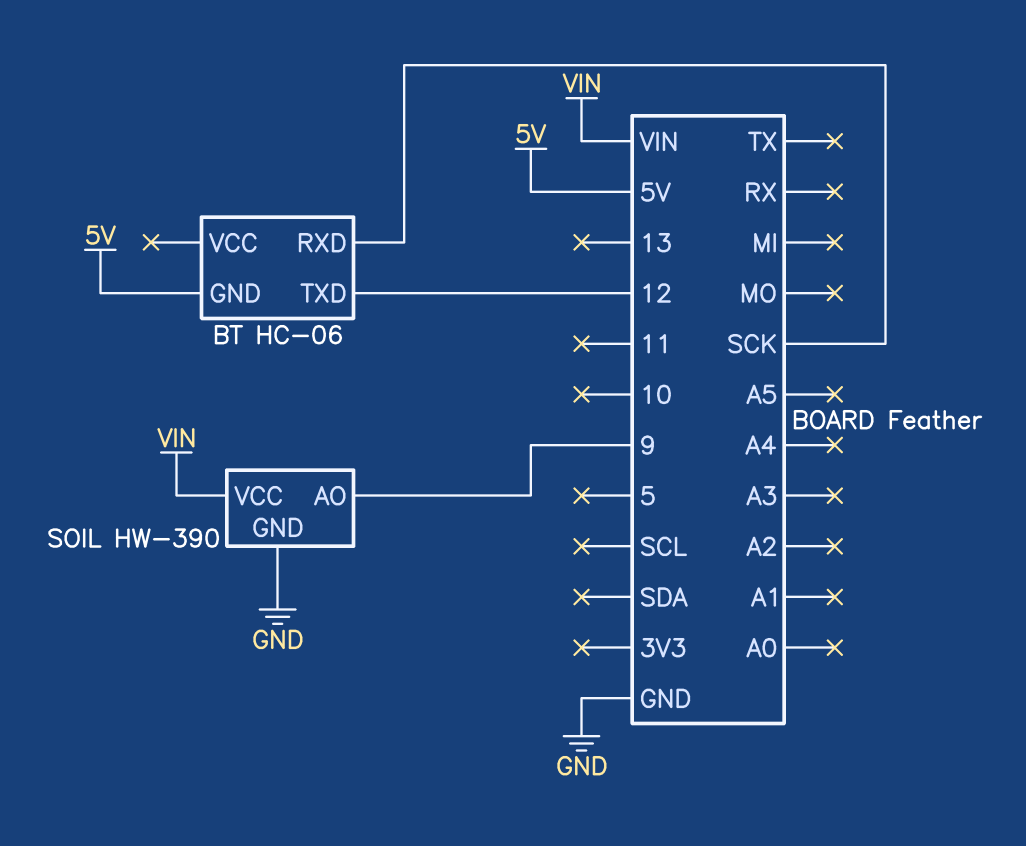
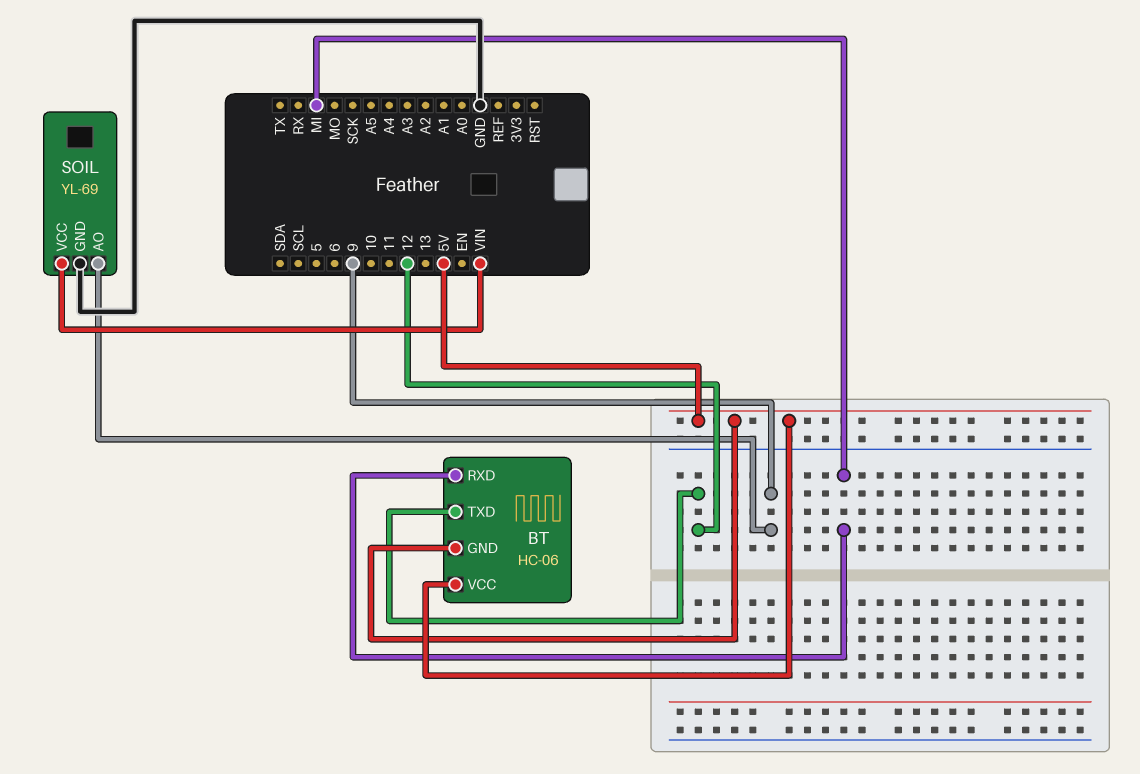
BT pin RXD: SCK -> MI
BT pin VCC: none -> 5V
SOIL: HW-390 -> YL-69

